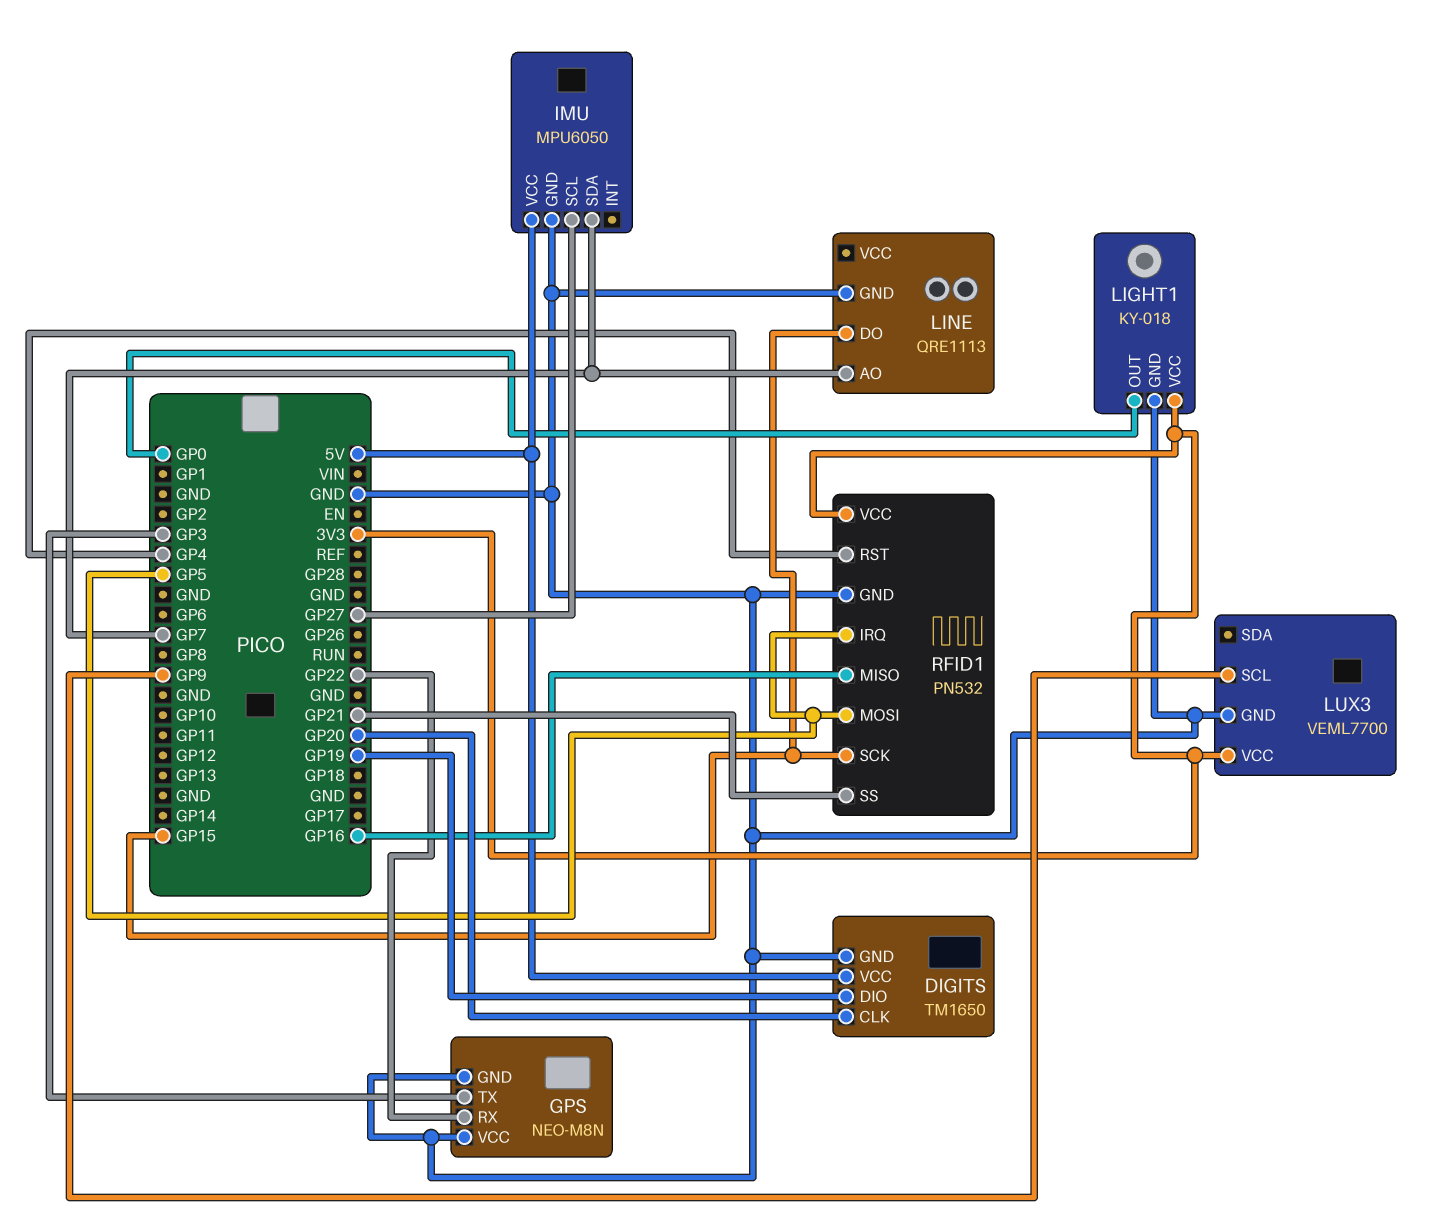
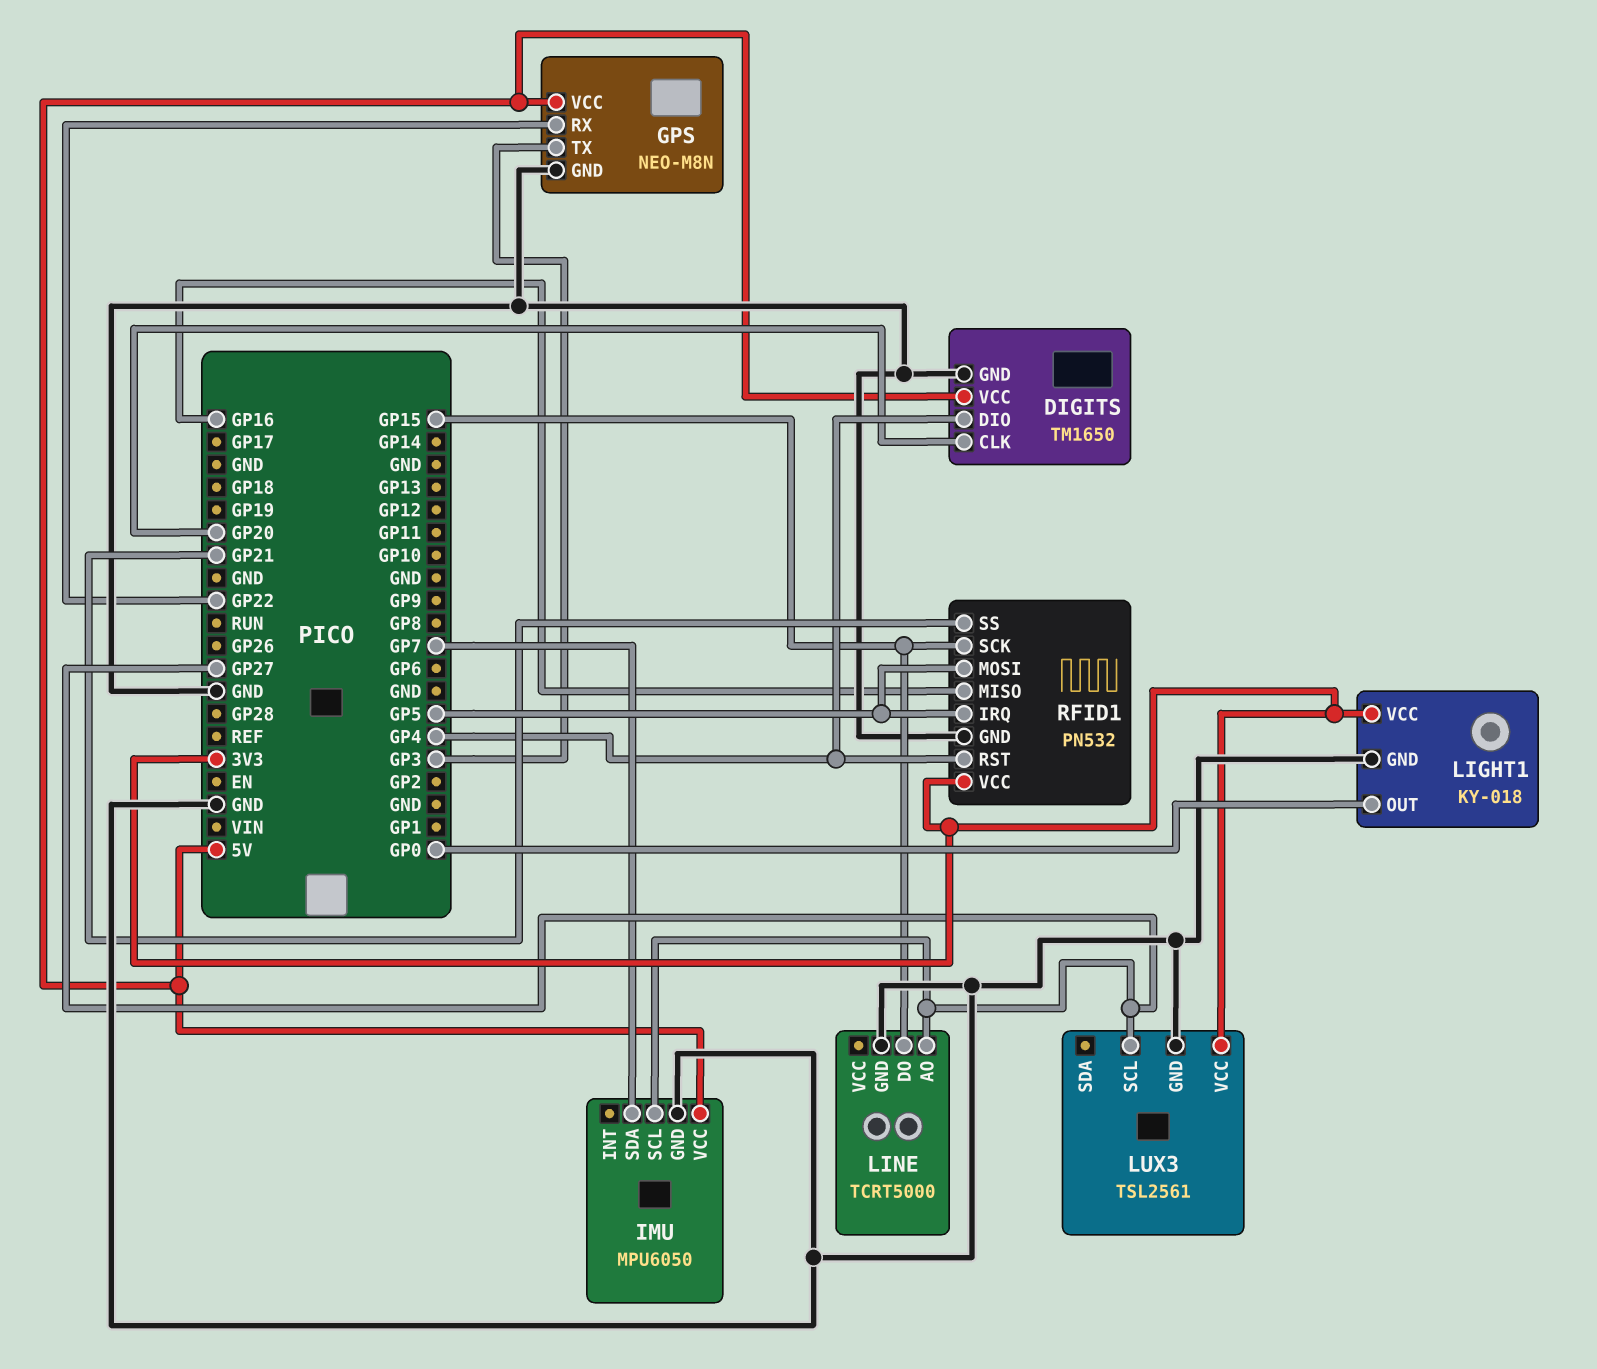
DIGITS pin DIO: GP19 -> GP4
GPS pin VCC: GND -> 5V
LINE: QRE1113 -> TCRT5000
LINE pin AO: GP7 -> GP27
LUX3: VEML7700 -> TSL2561
LUX3 pin SCL: GP9 -> GP27

